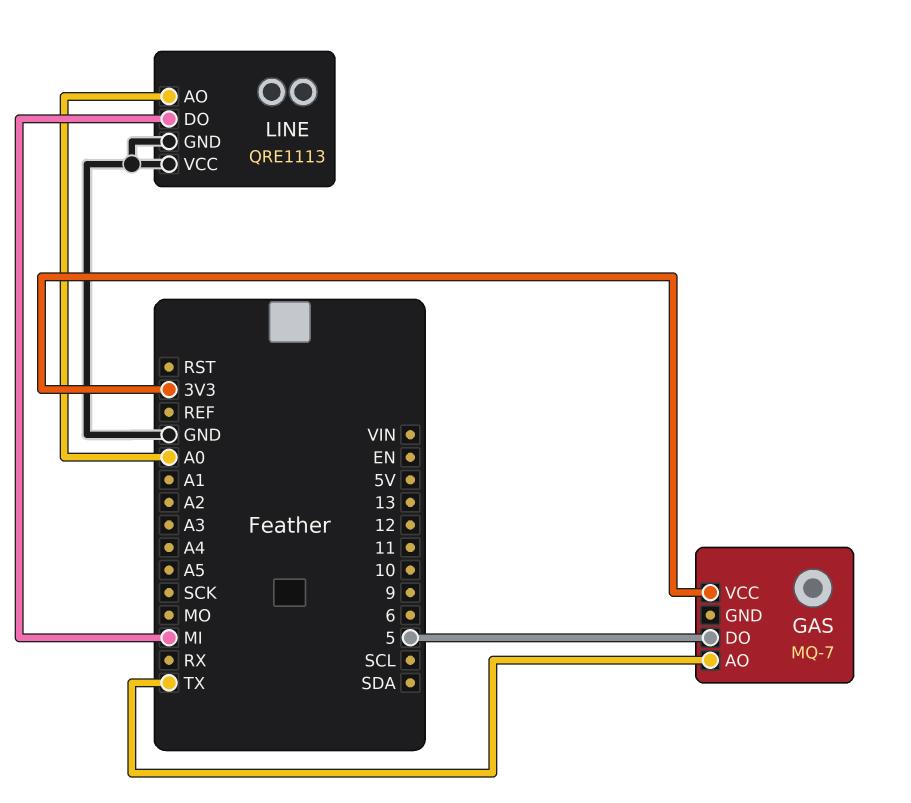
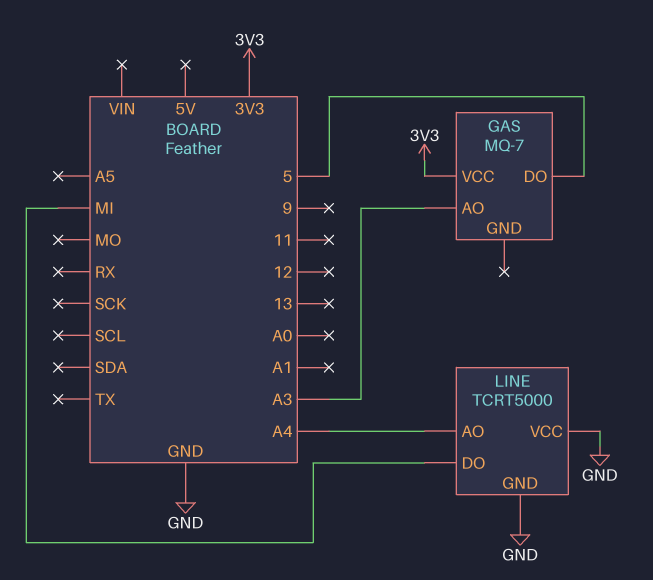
GAS pin AO: TX -> A3
LINE: QRE1113 -> TCRT5000
LINE pin AO: A0 -> A4

